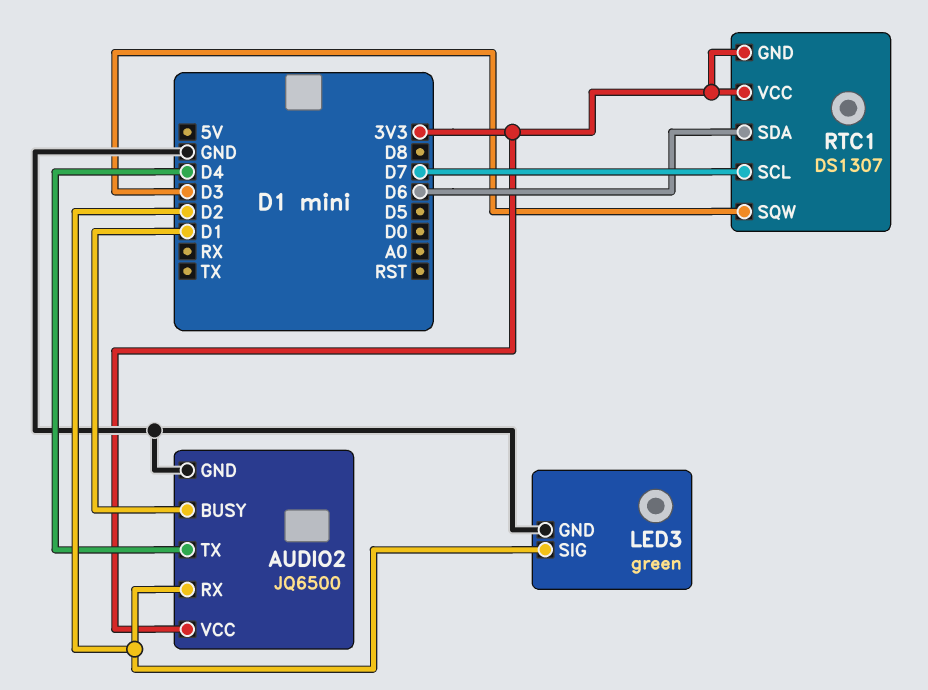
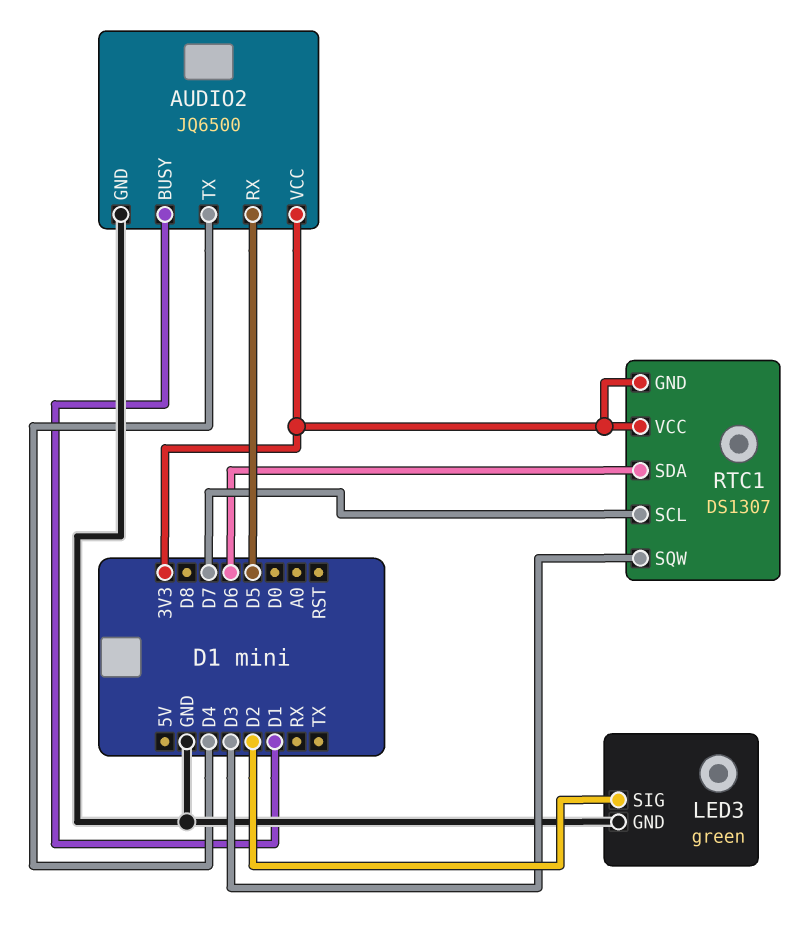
AUDIO2 pin RX: D2 -> D5

